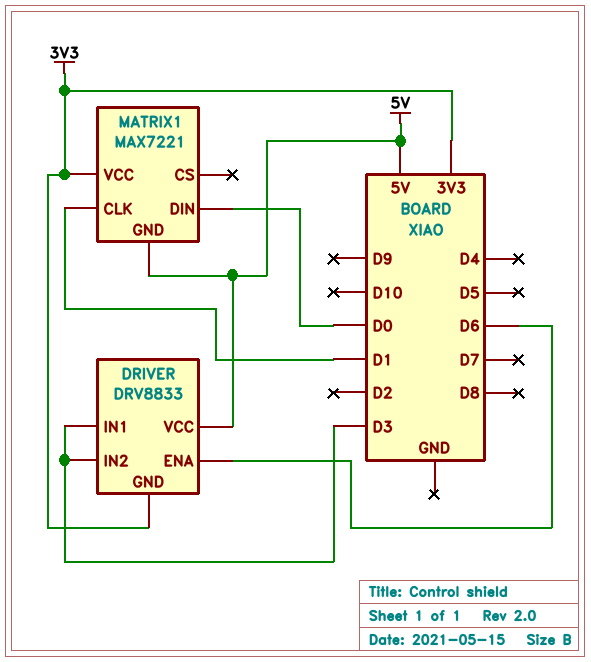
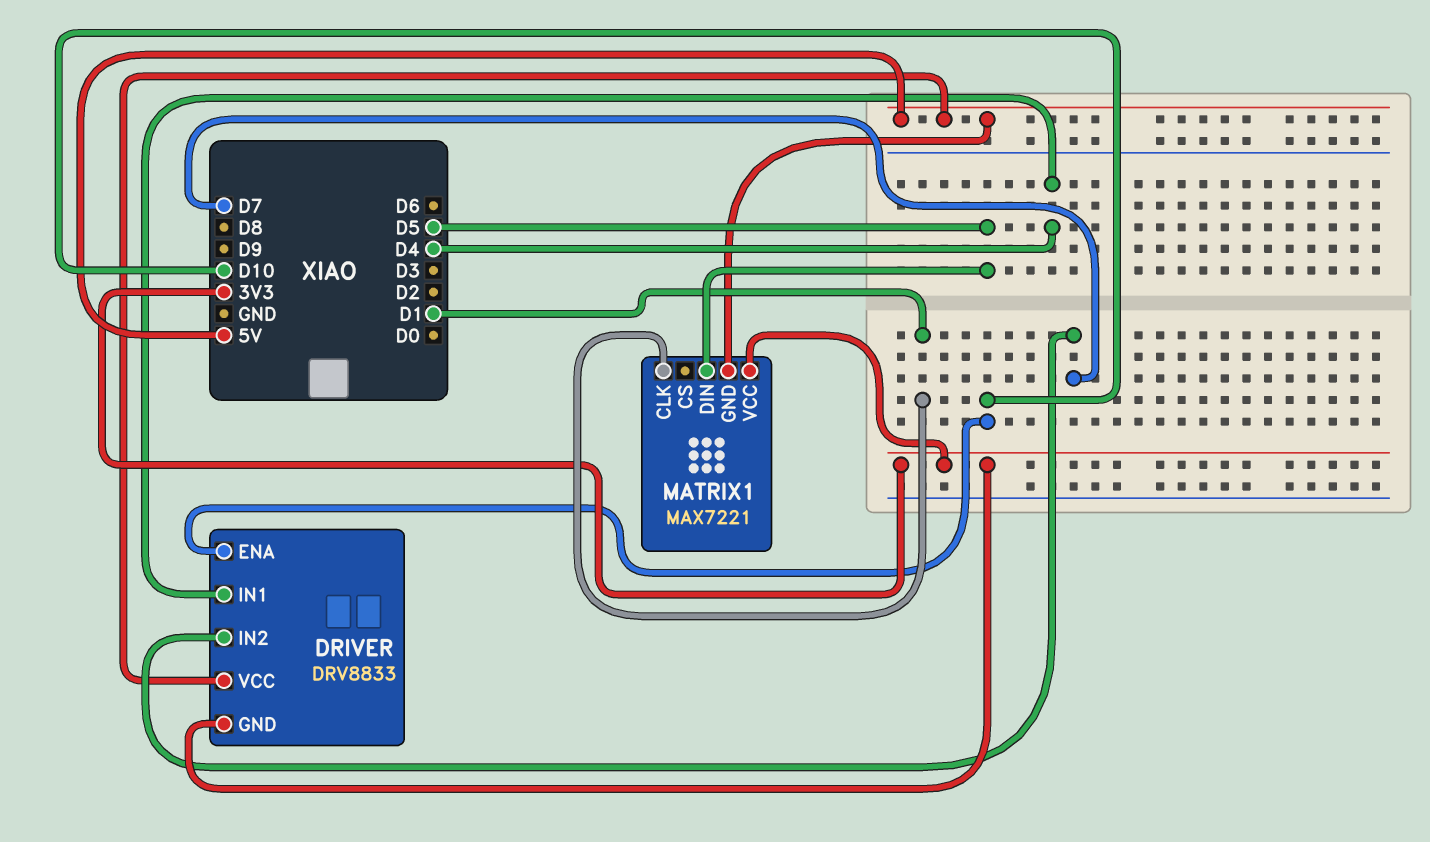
DRIVER pin ENA: D6 -> D10
DRIVER pin IN1: D3 -> D4
DRIVER pin IN2: D3 -> D7
MATRIX1 pin DIN: D0 -> D5

